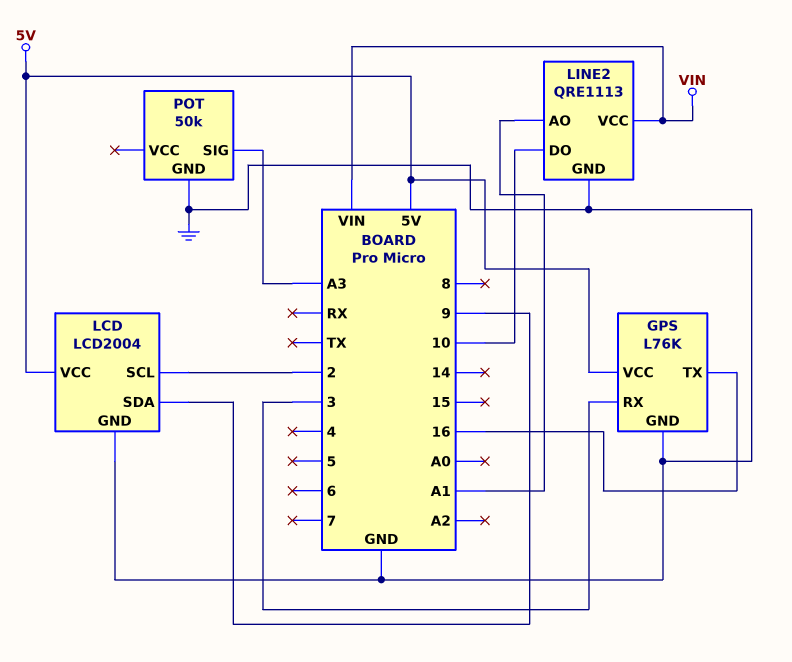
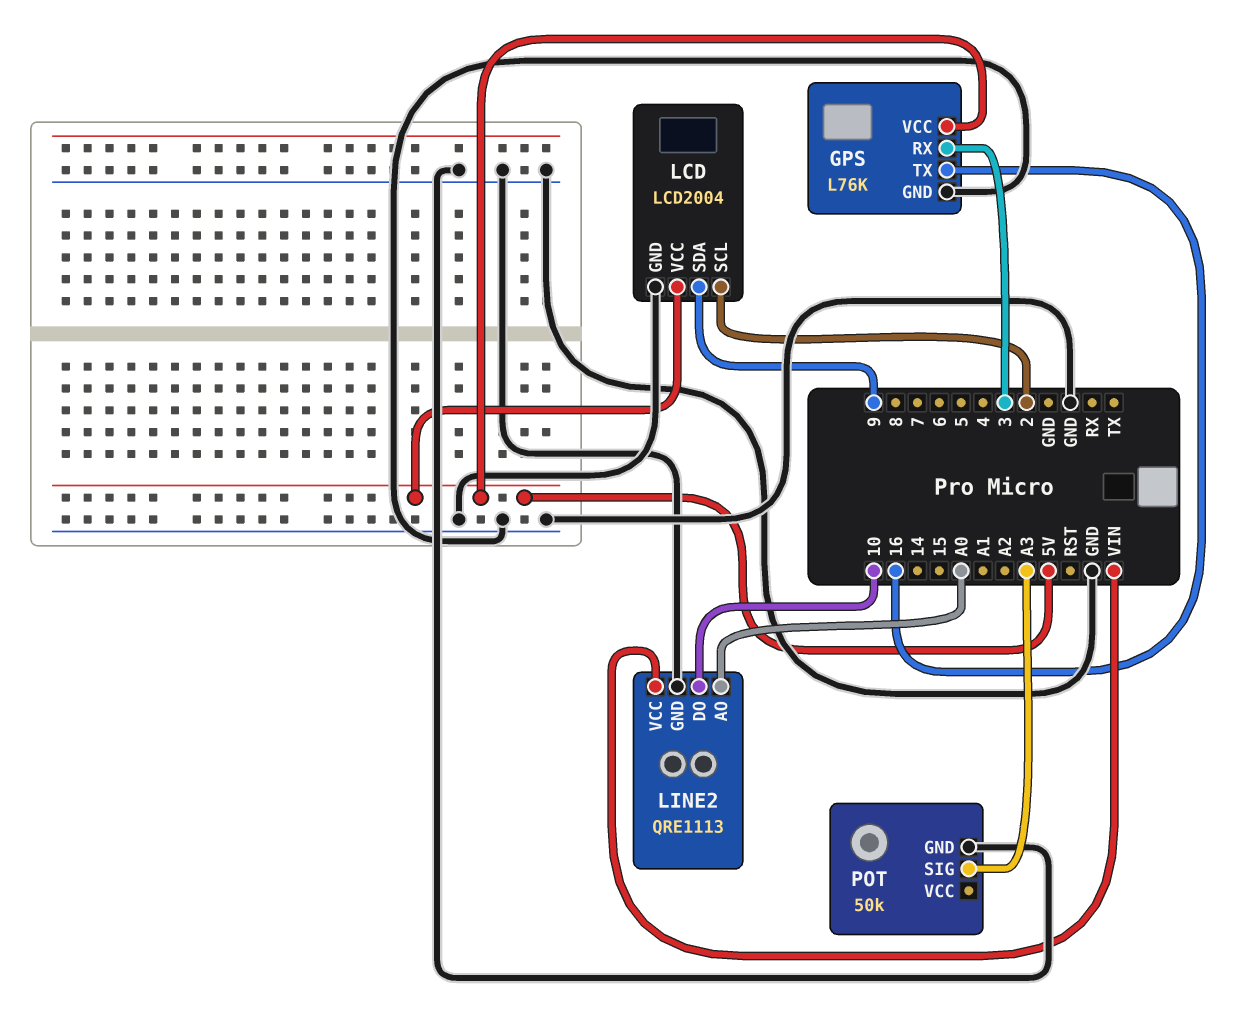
LINE2 pin AO: A1 -> A0

